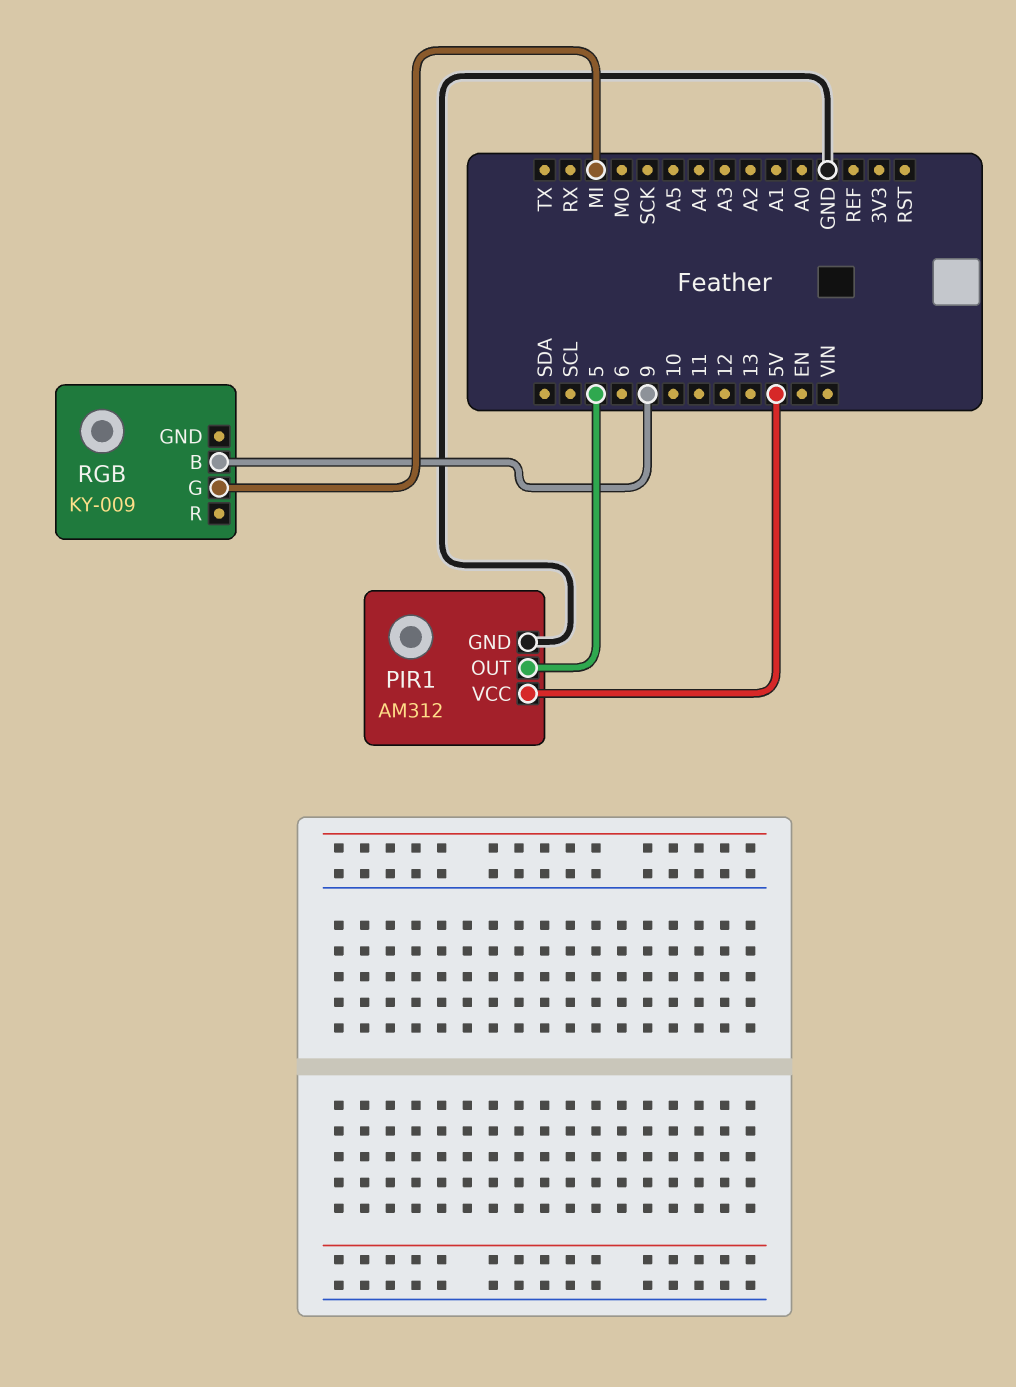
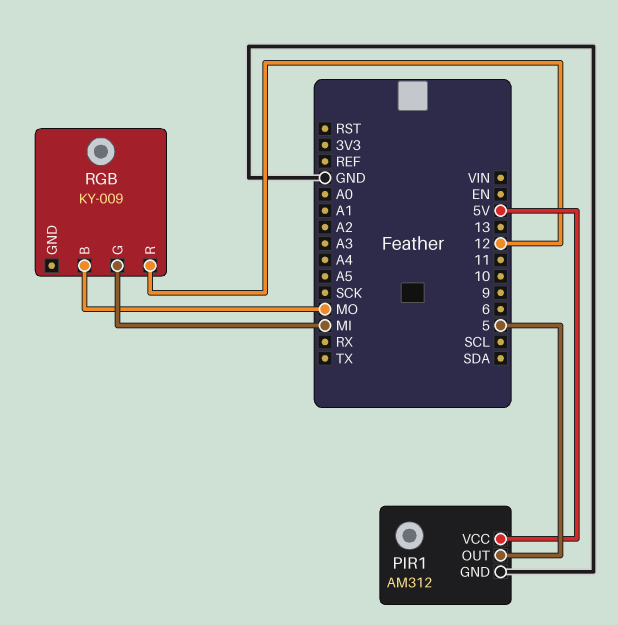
RGB pin B: 9 -> MO
RGB pin R: none -> 12

